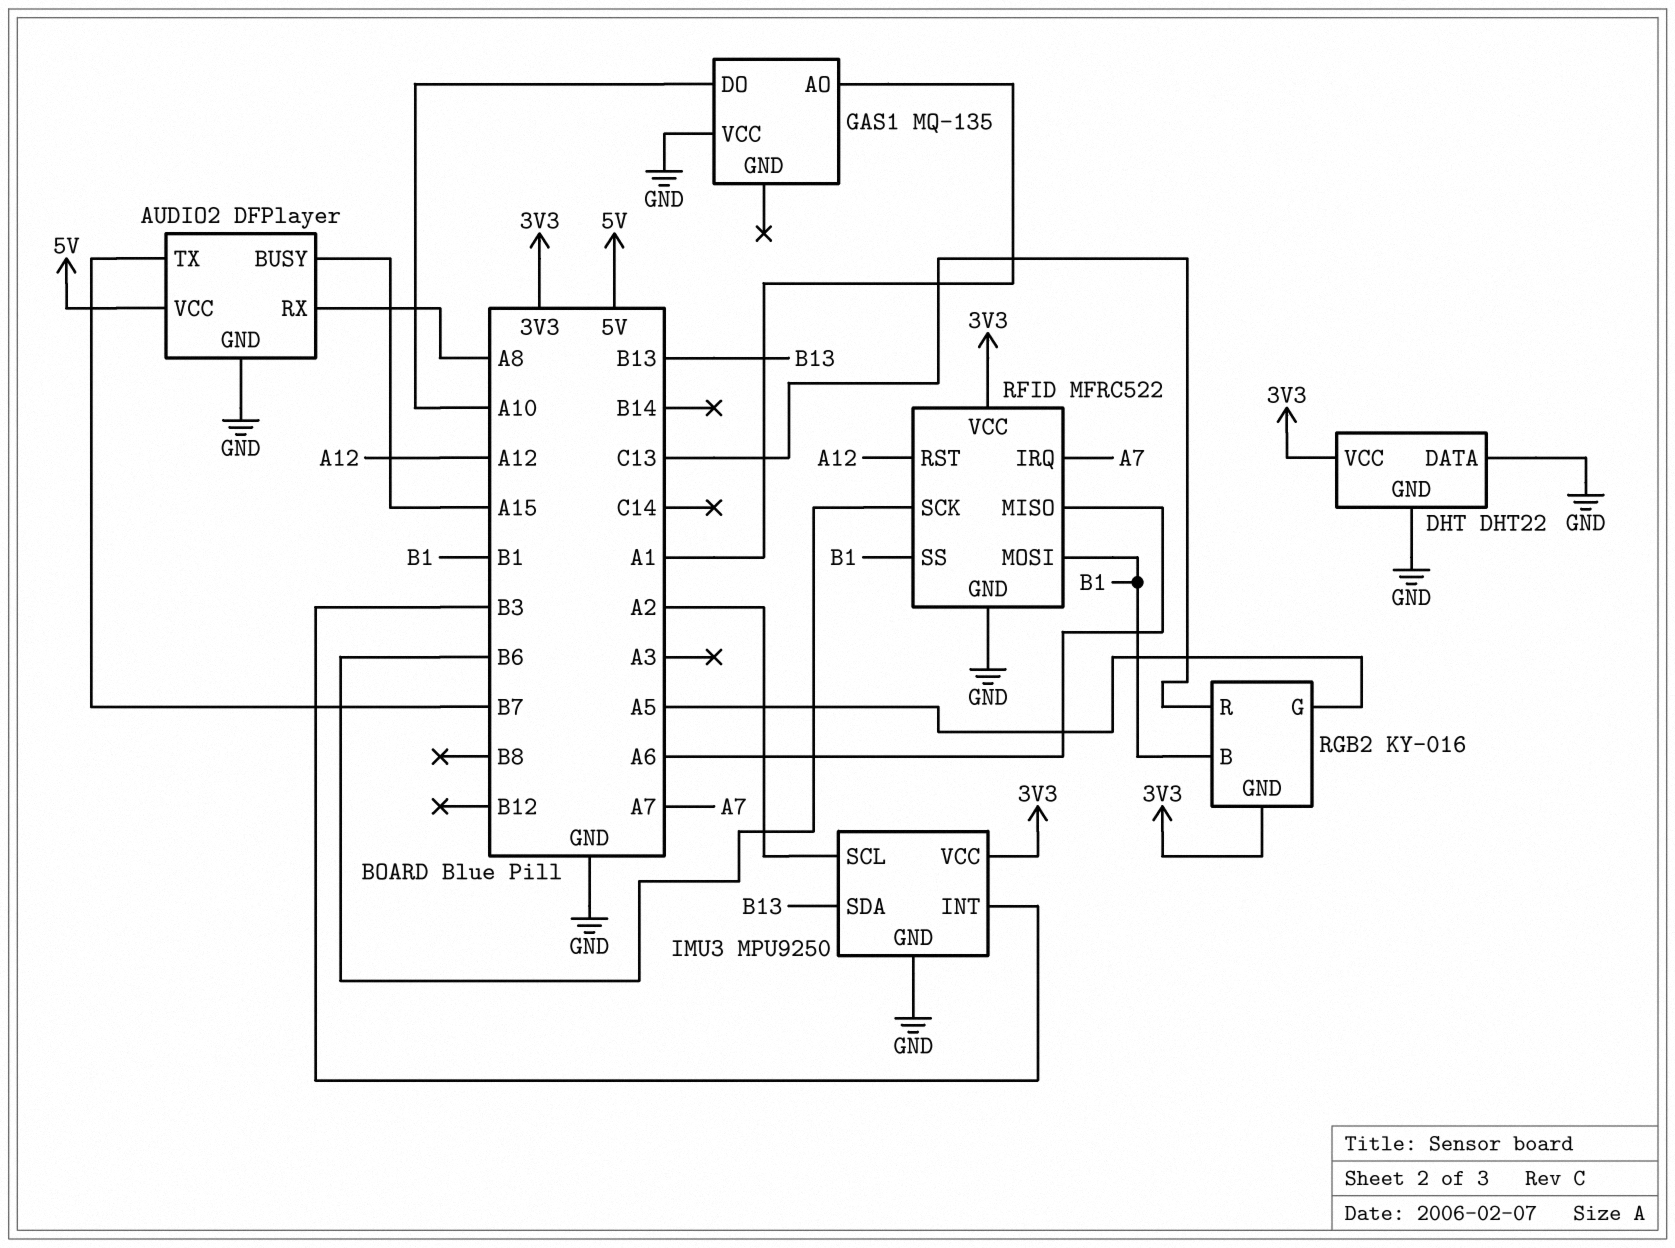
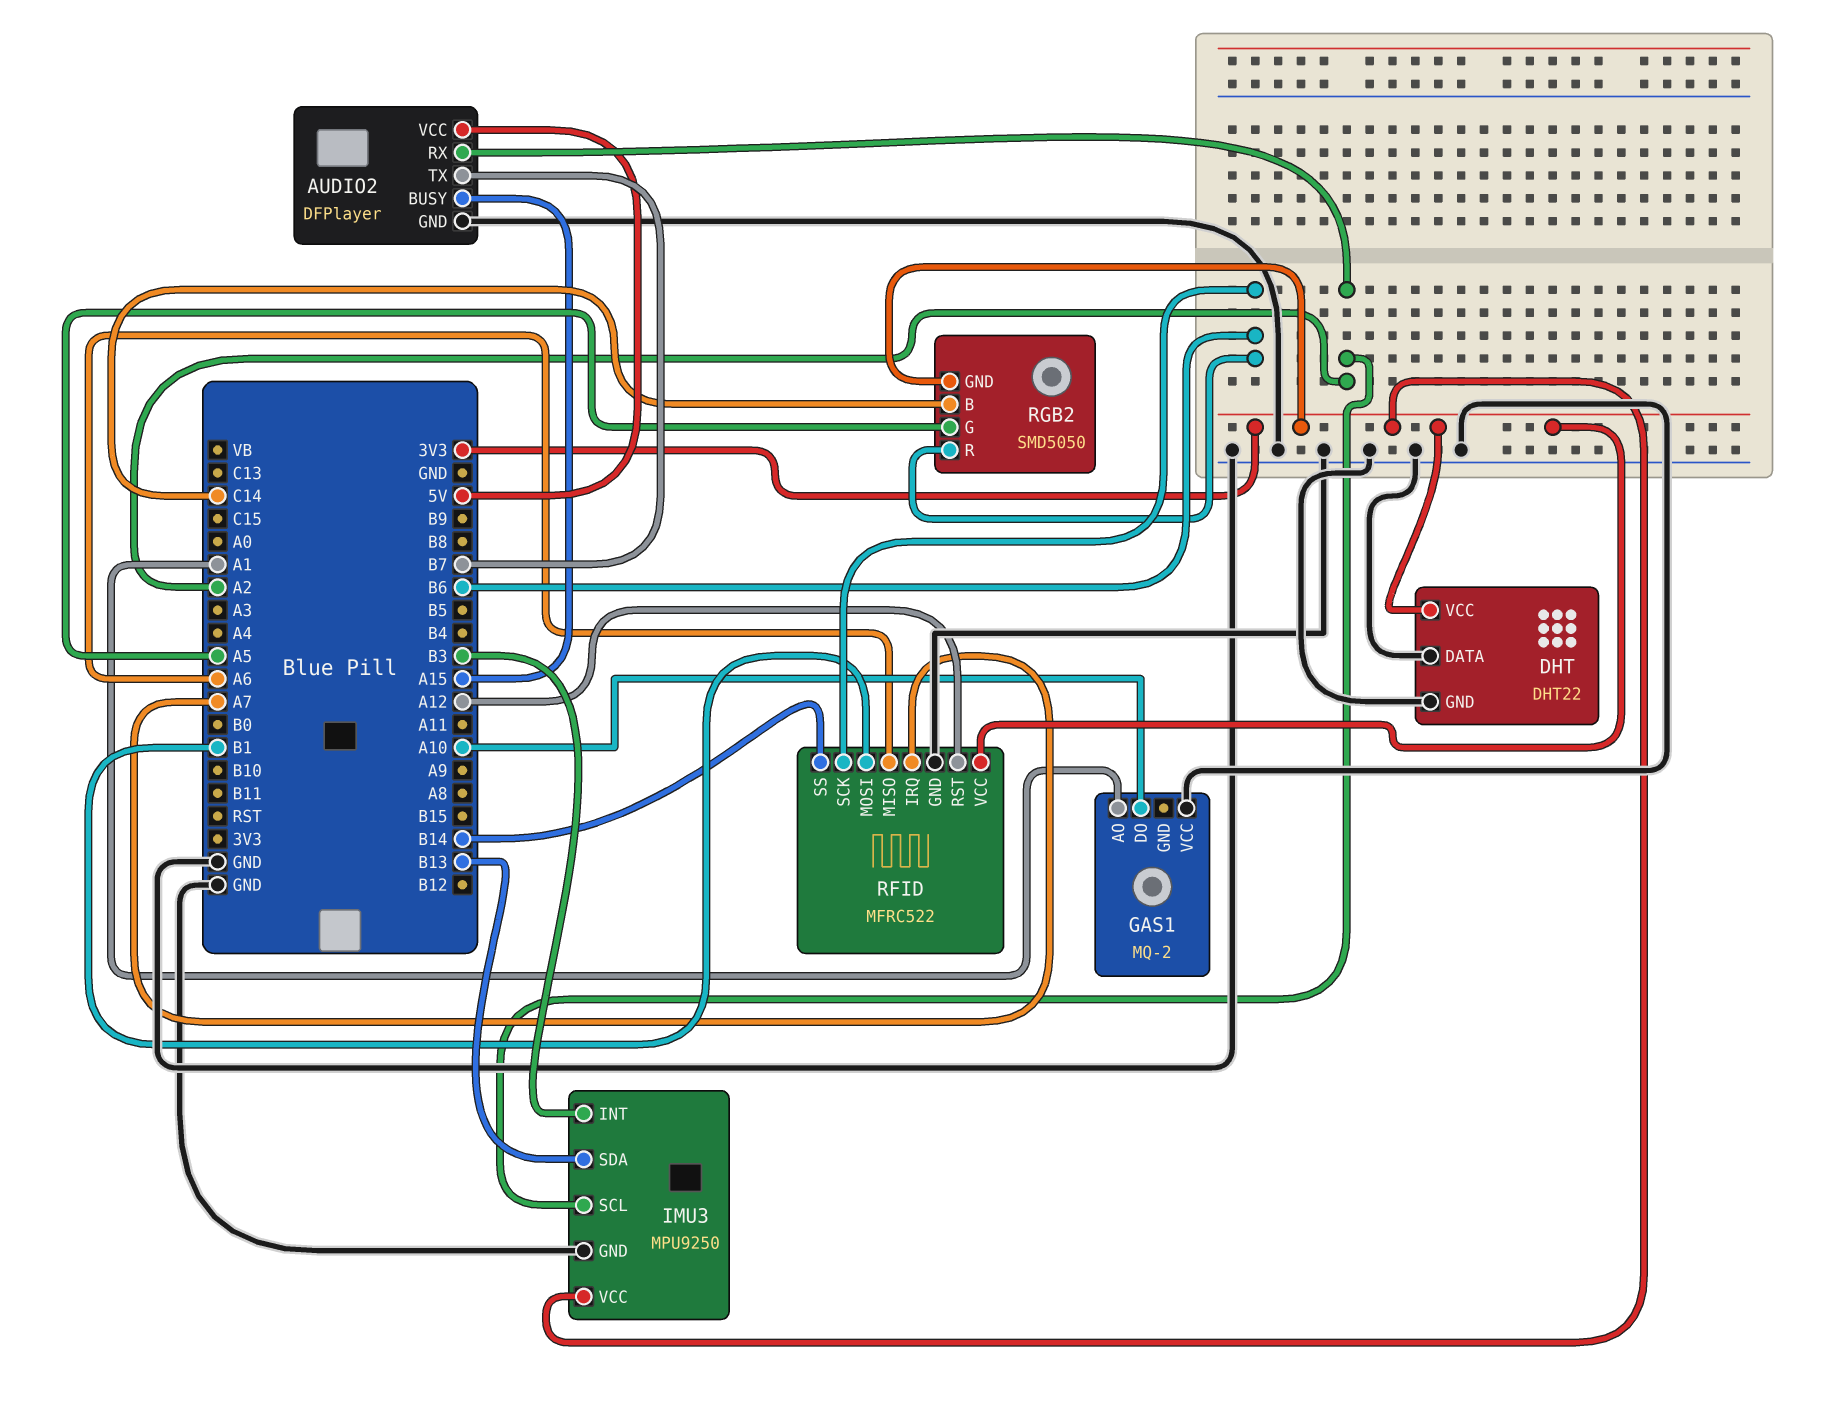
AUDIO2 pin RX: A8 -> A2
GAS1: MQ-135 -> MQ-2
RFID pin SS: B1 -> B14
RGB2: KY-016 -> SMD5050
RGB2 pin B: B1 -> C14
RGB2 pin R: C13 -> B6

